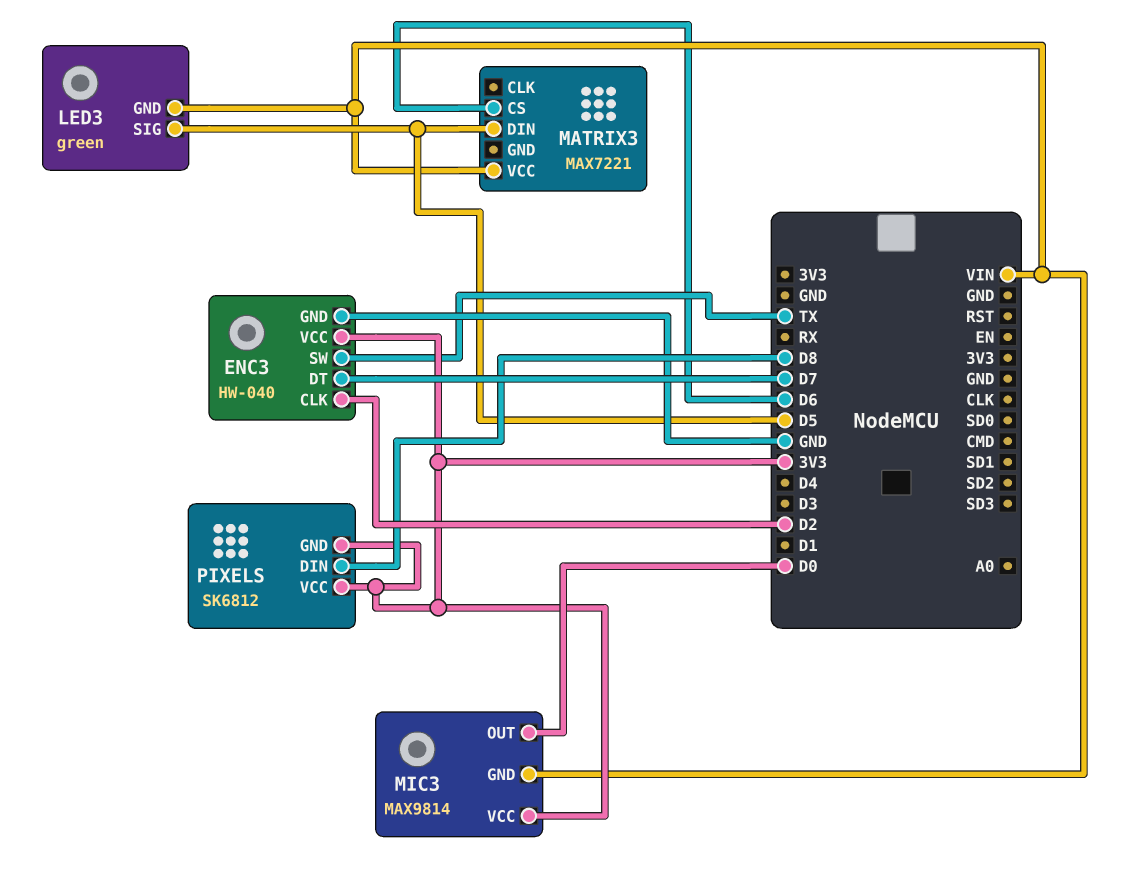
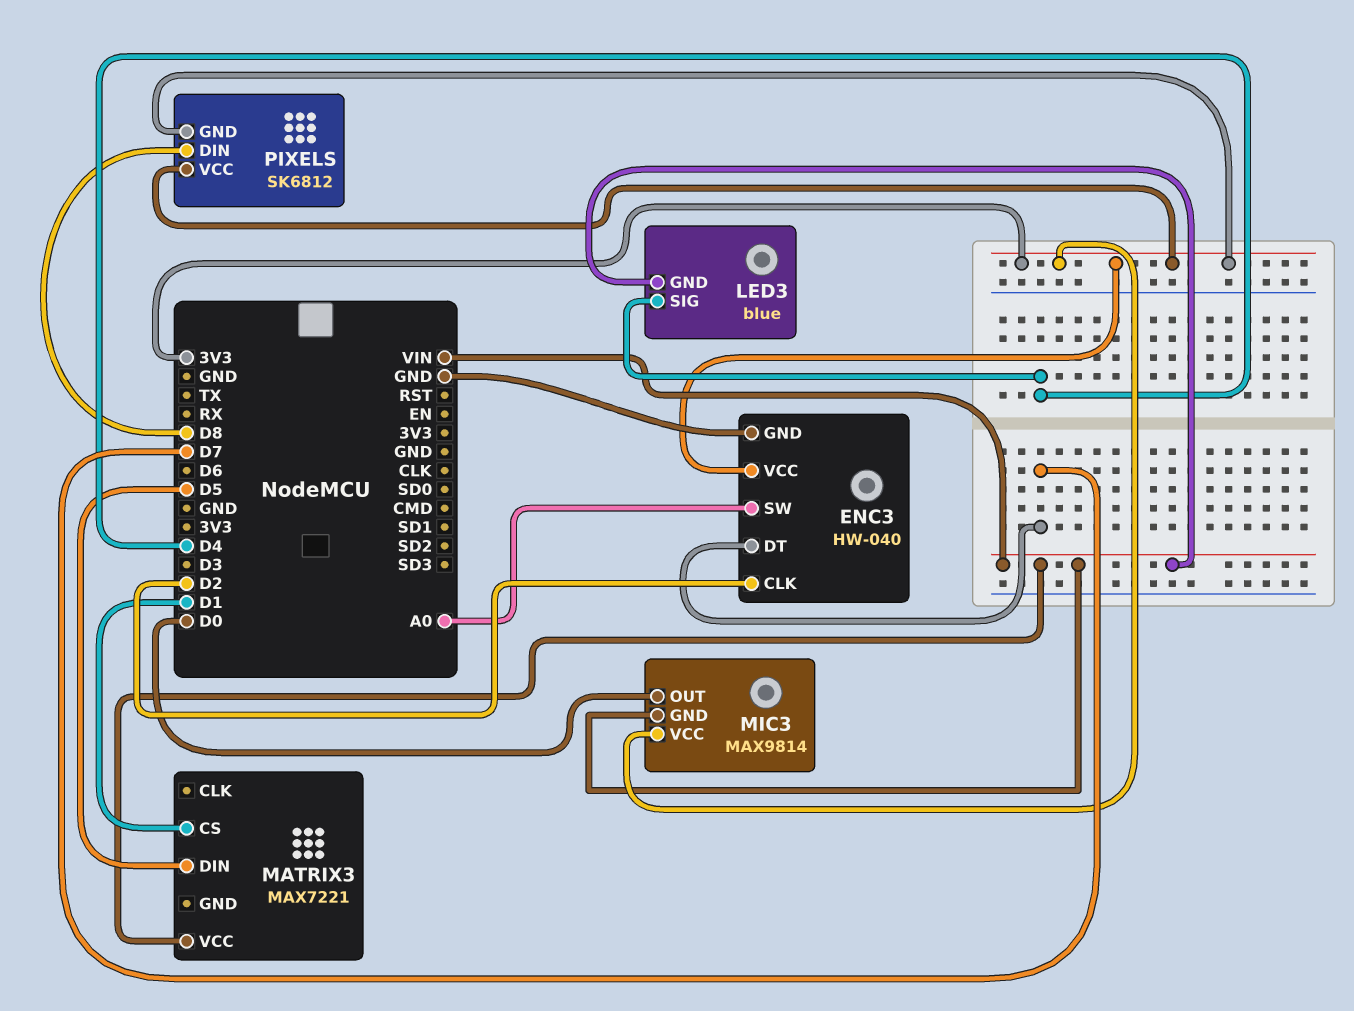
ENC3 pin SW: TX -> A0
LED3: green -> blue
LED3 pin SIG: D5 -> D4
MATRIX3 pin CS: D6 -> D1

